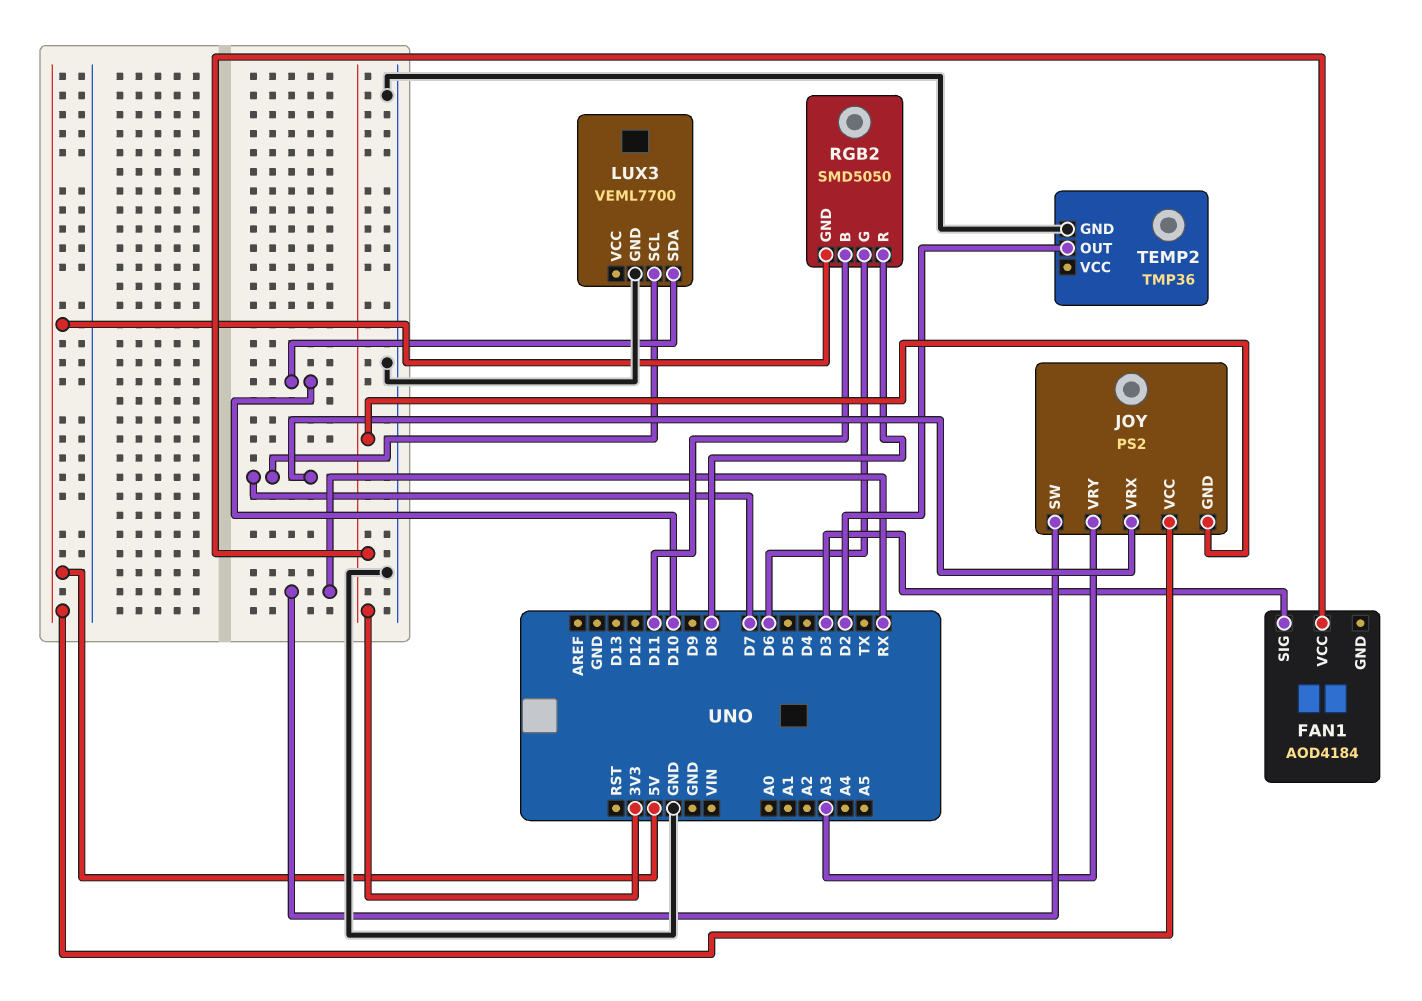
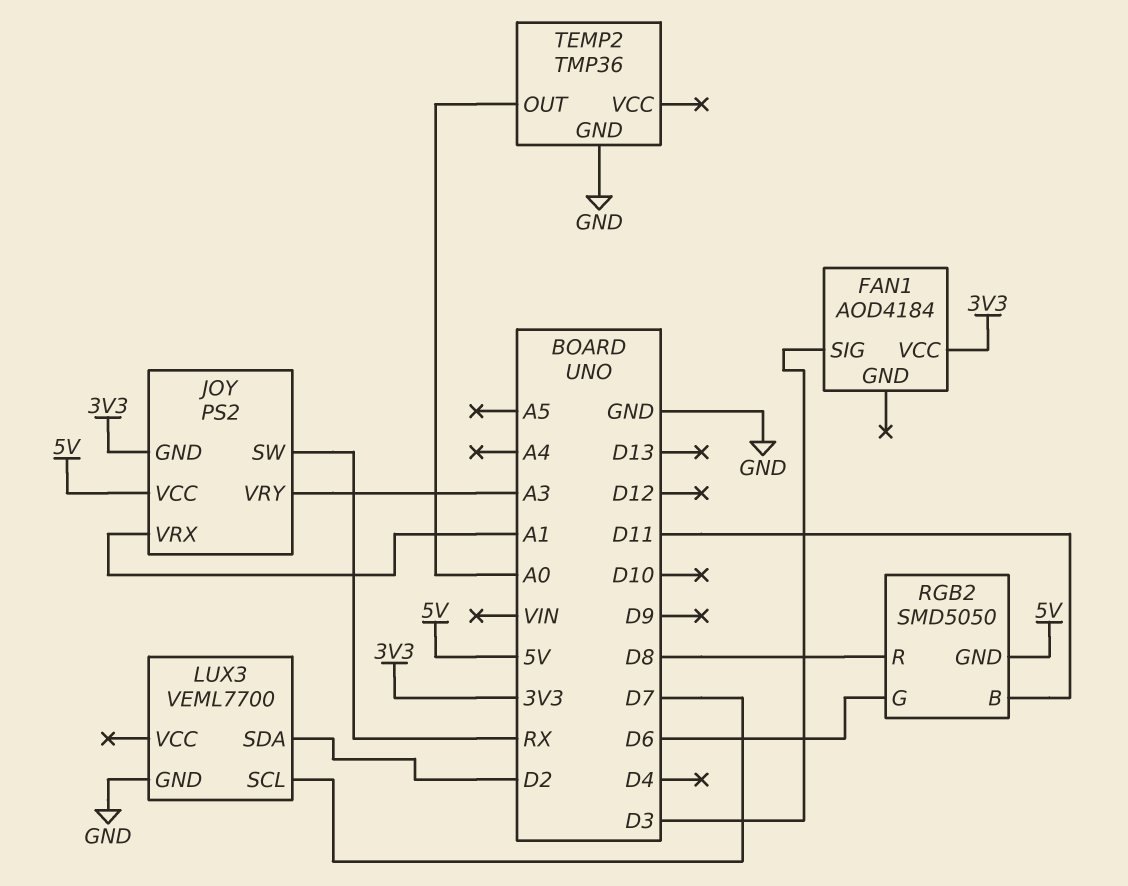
JOY pin VRX: D7 -> A1
LUX3 pin SDA: D10 -> D2
TEMP2 pin OUT: D2 -> A0

